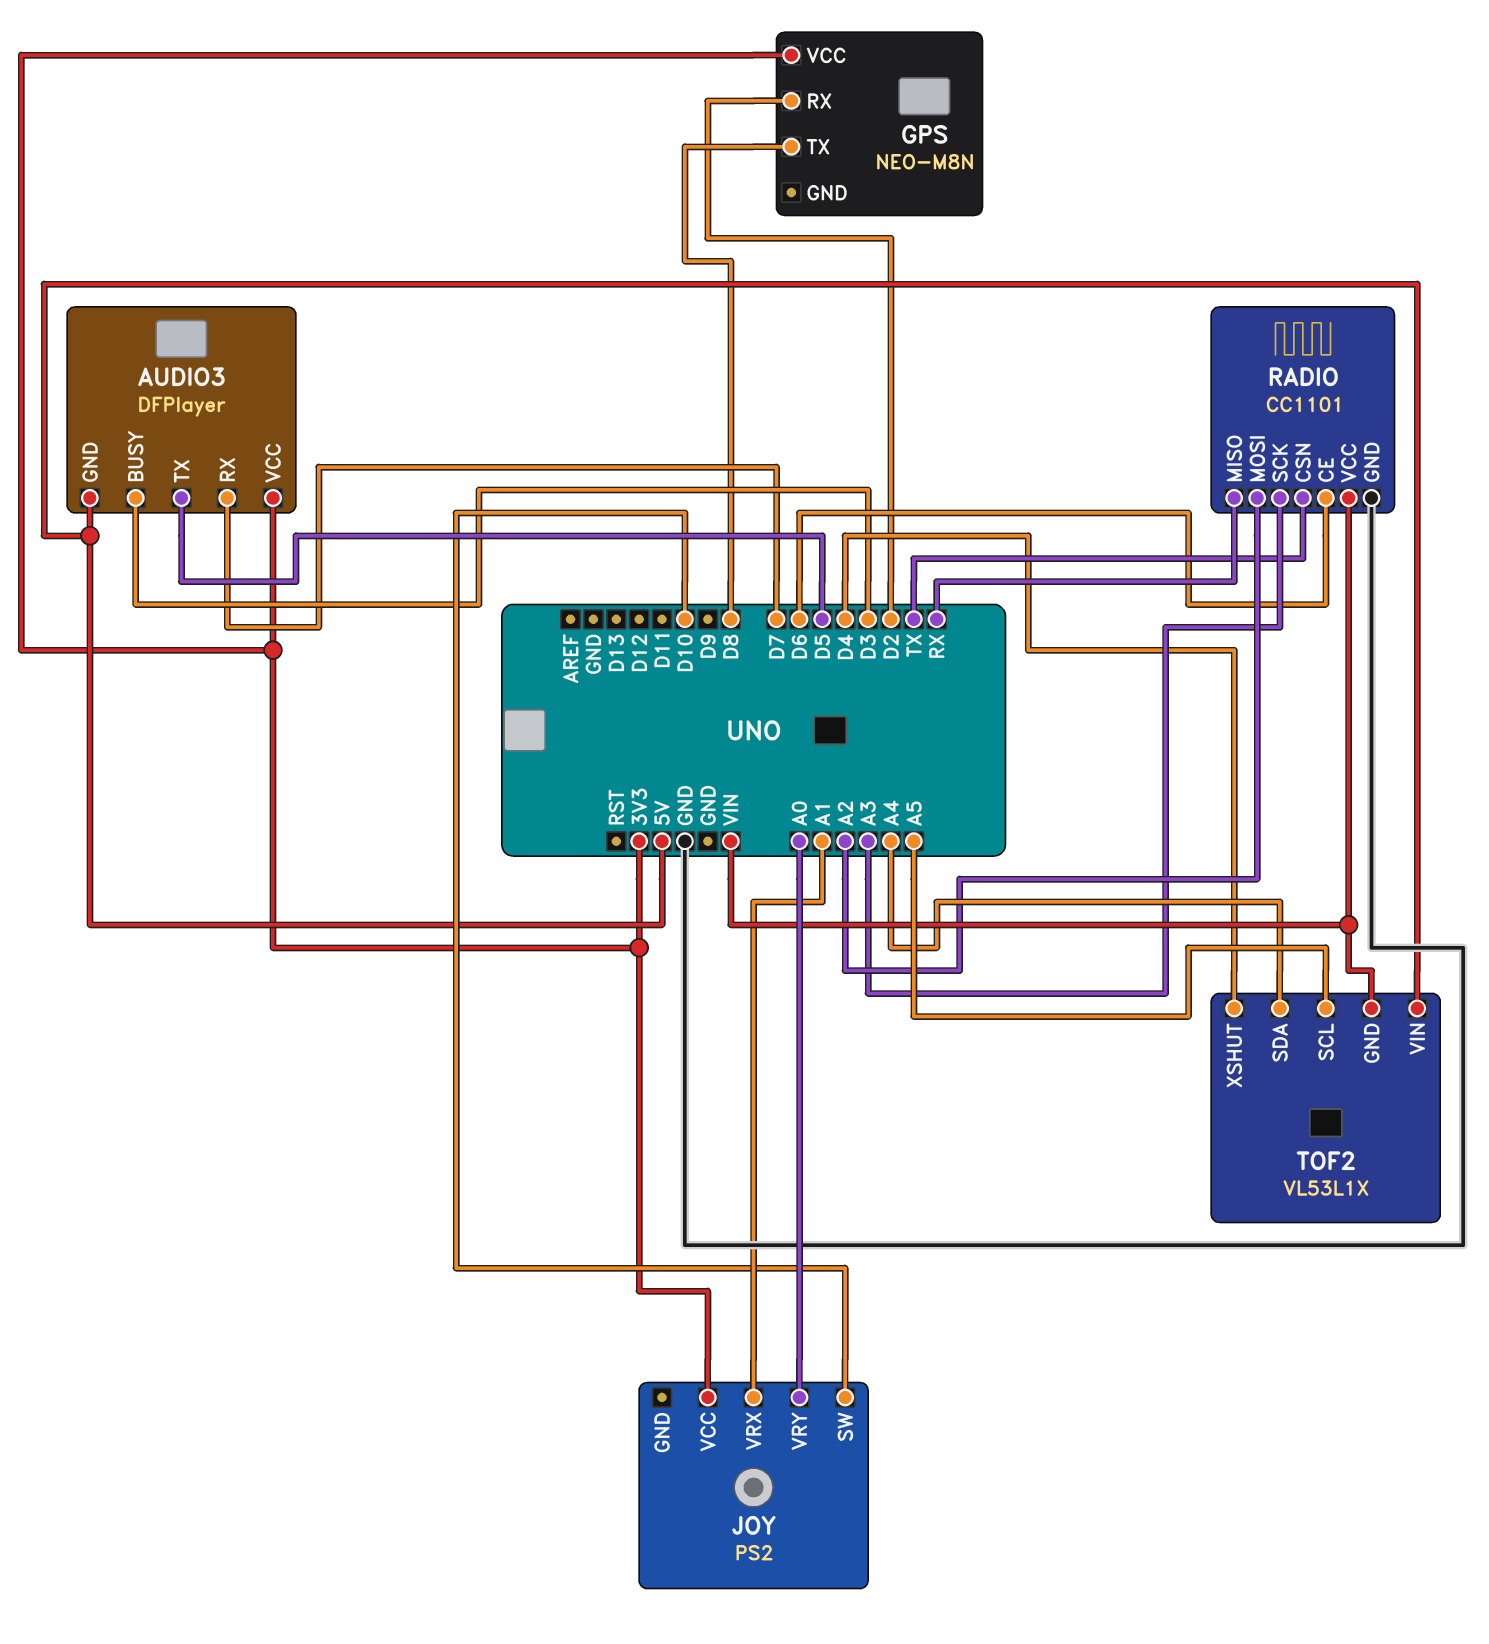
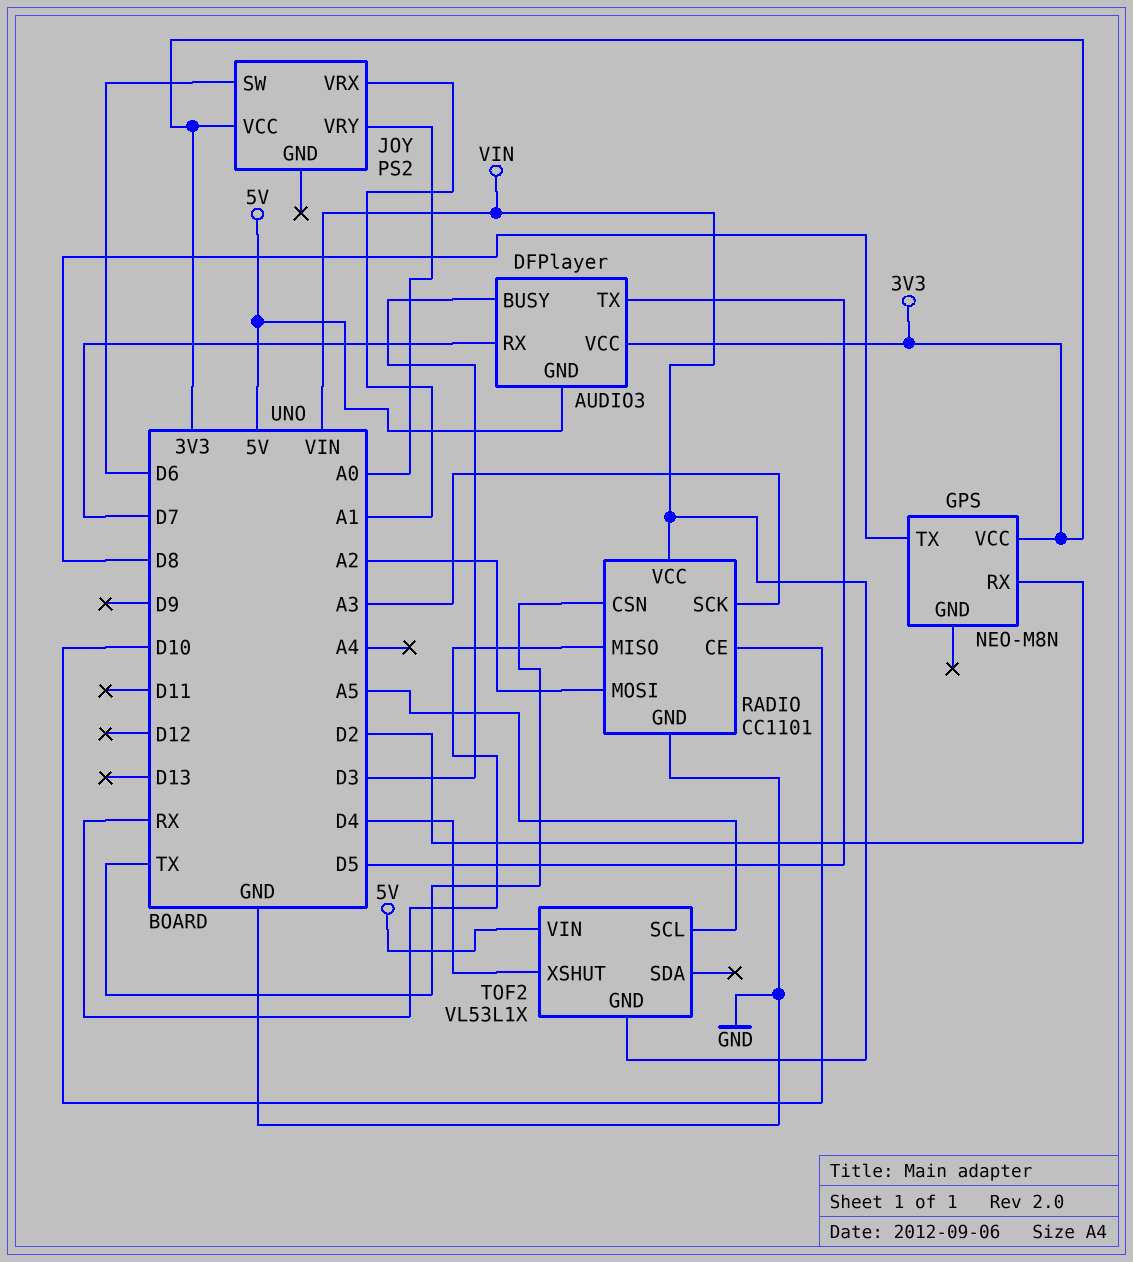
JOY pin SW: D10 -> D6
RADIO pin CE: D6 -> D10
TOF2 pin SDA: A4 -> none

